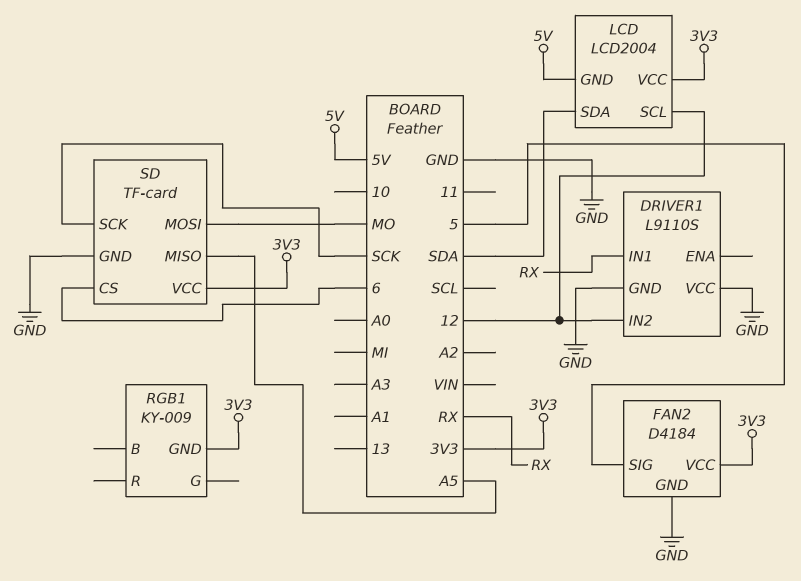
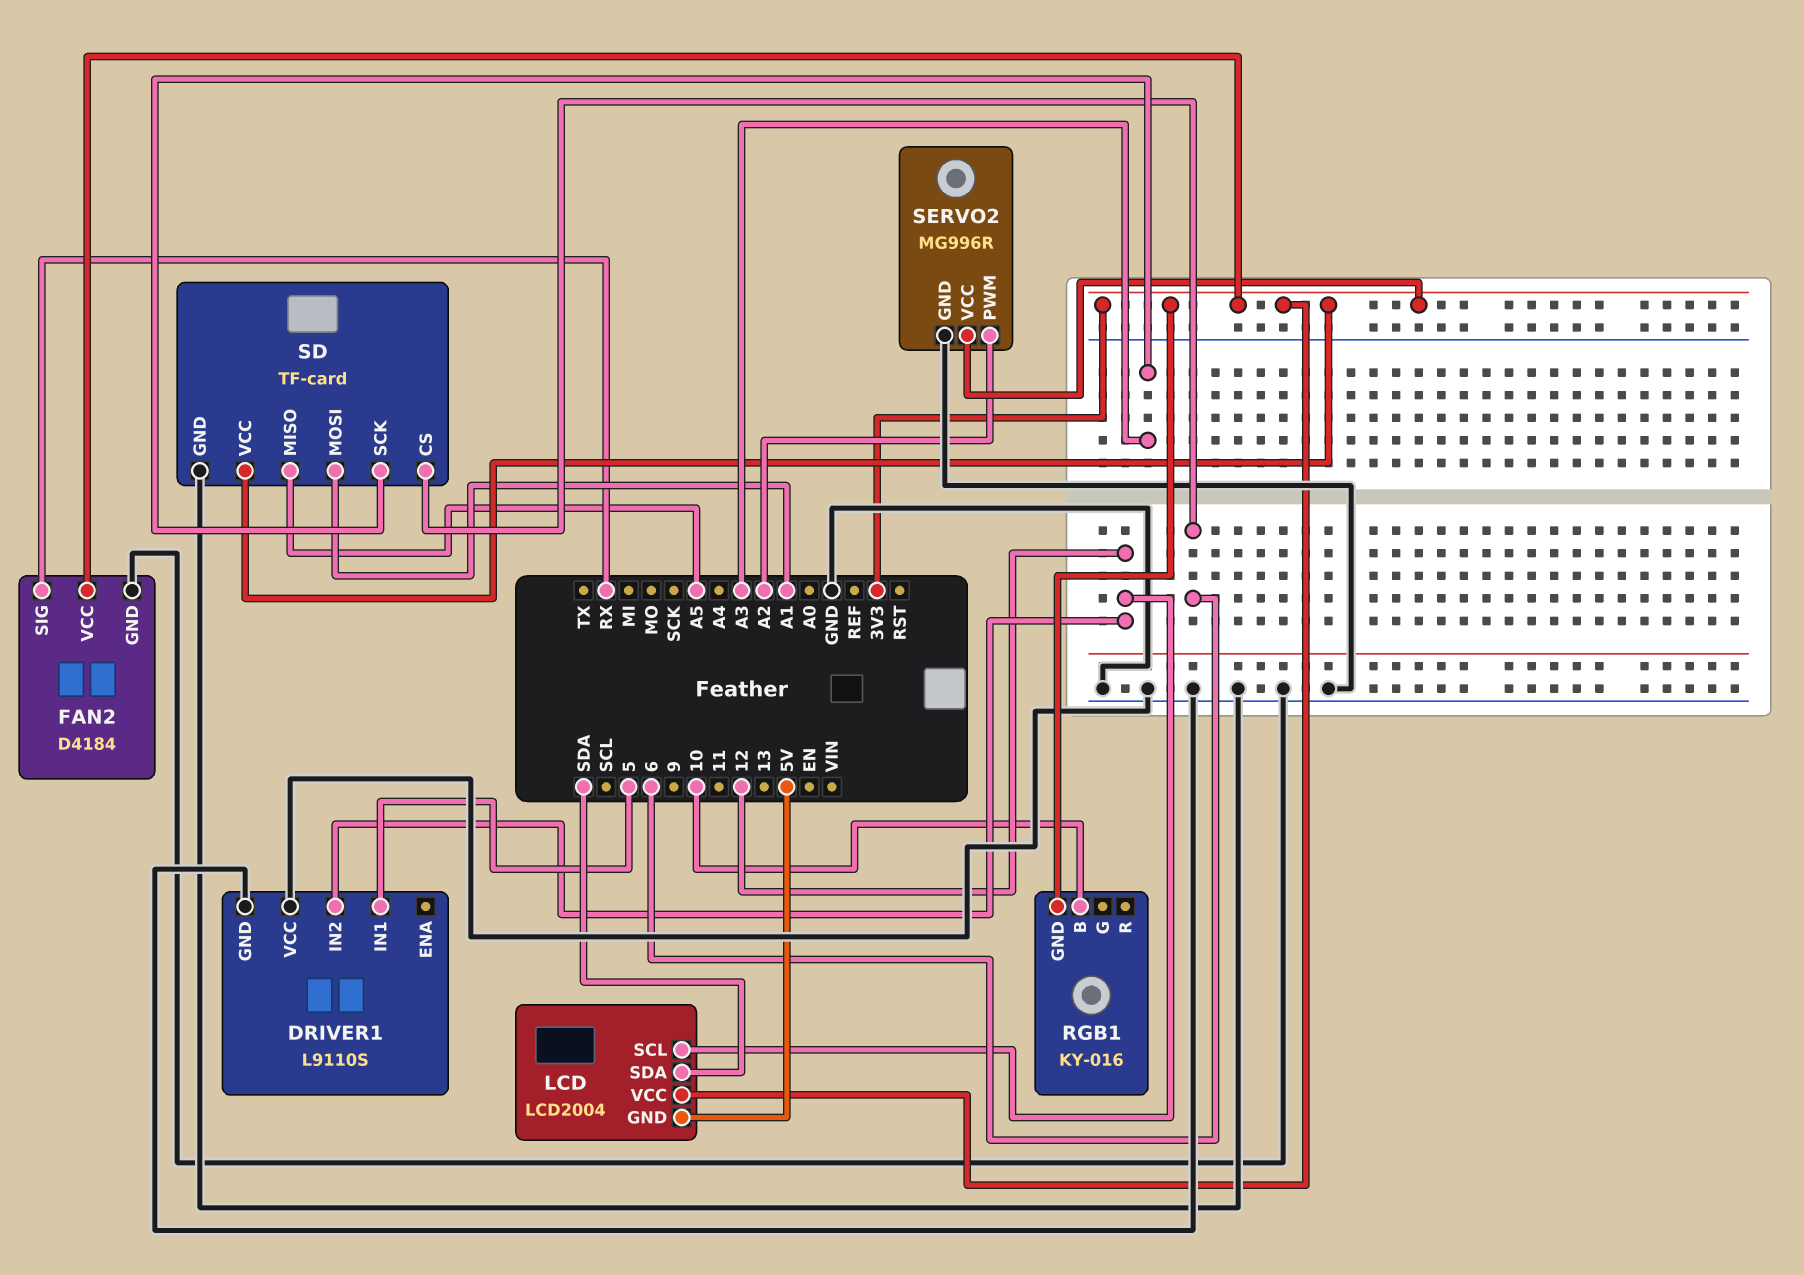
DRIVER1 pin IN1: RX -> 5
FAN2 pin SIG: 5 -> RX
RGB1: KY-009 -> KY-016
RGB1 pin B: none -> 10
SD pin MOSI: MO -> A1
SD pin SCK: SCK -> A3
SERVO2: none -> MG996R
SERVO2 pin GND: none -> GND
SERVO2 pin PWM: none -> A2
SERVO2 pin VCC: none -> 3V3

